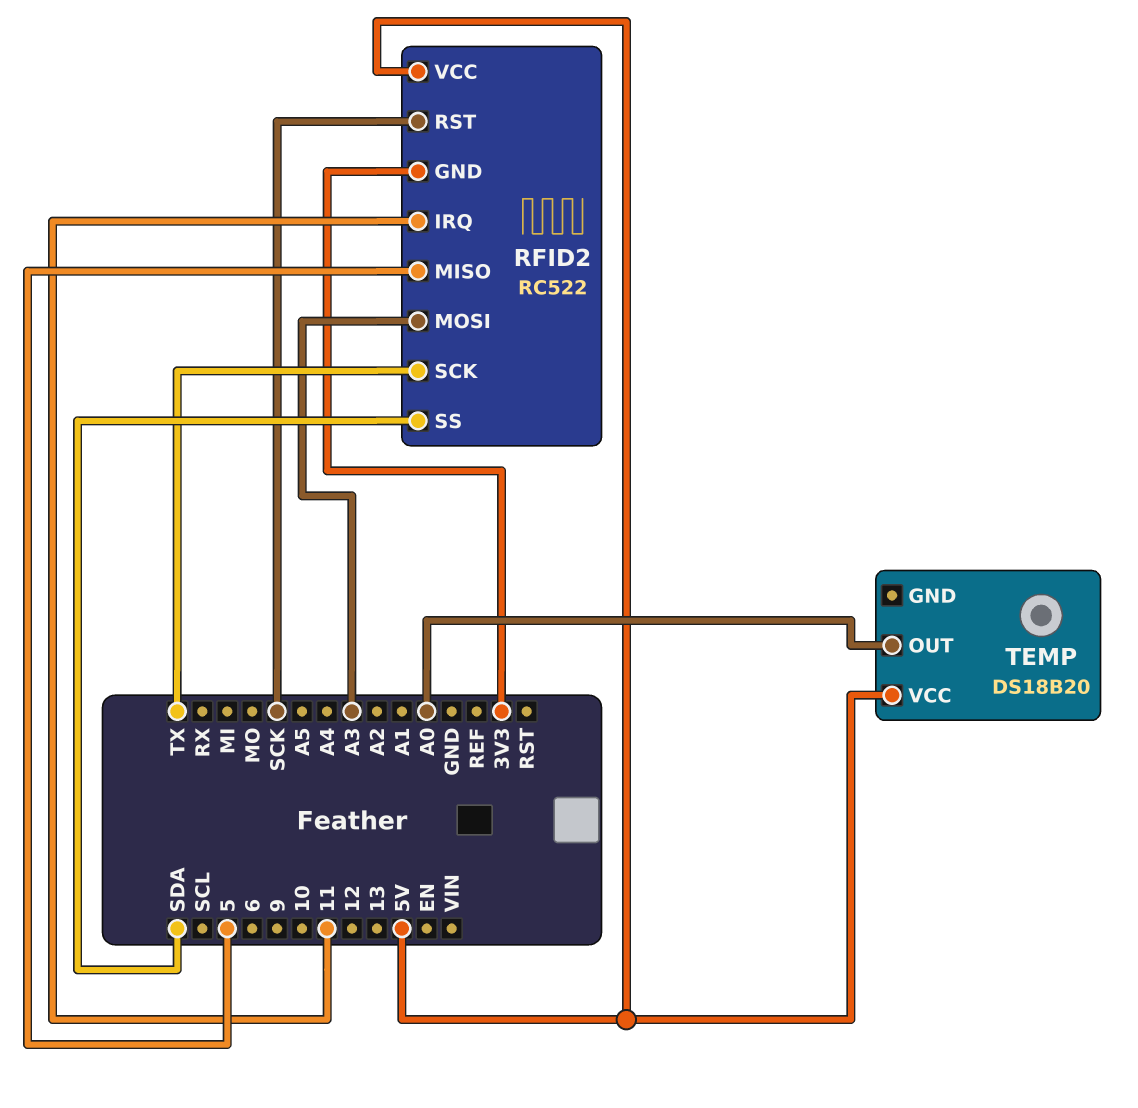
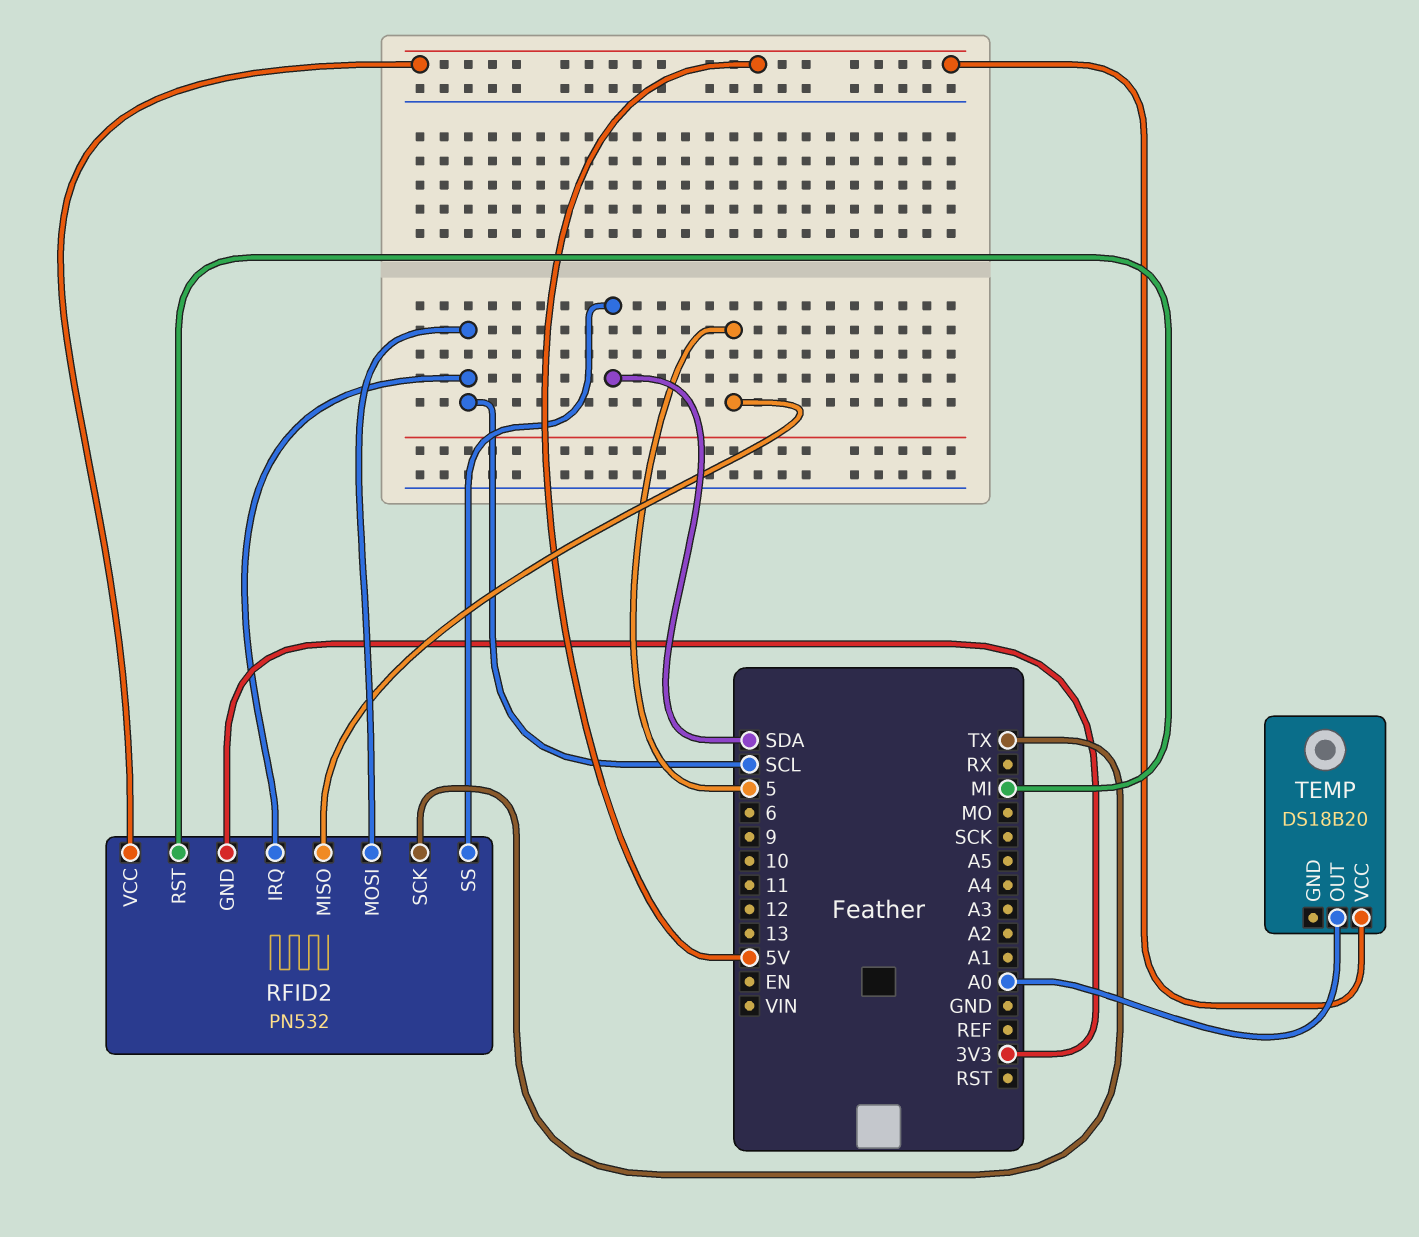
RFID2: RC522 -> PN532
RFID2 pin IRQ: 11 -> SCL
RFID2 pin MOSI: A3 -> SCL
RFID2 pin RST: SCK -> MI

